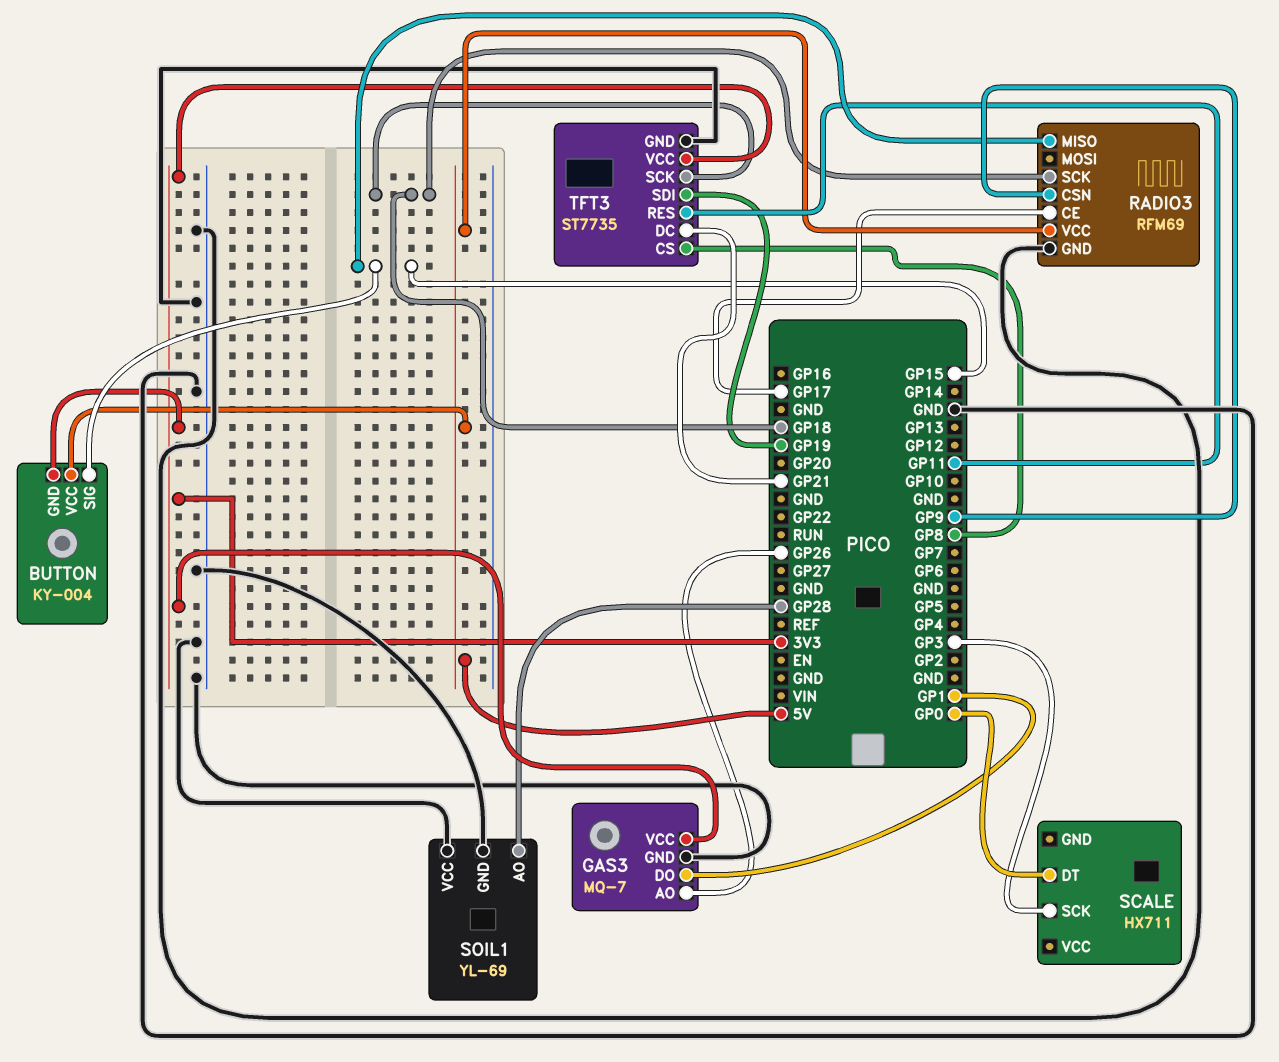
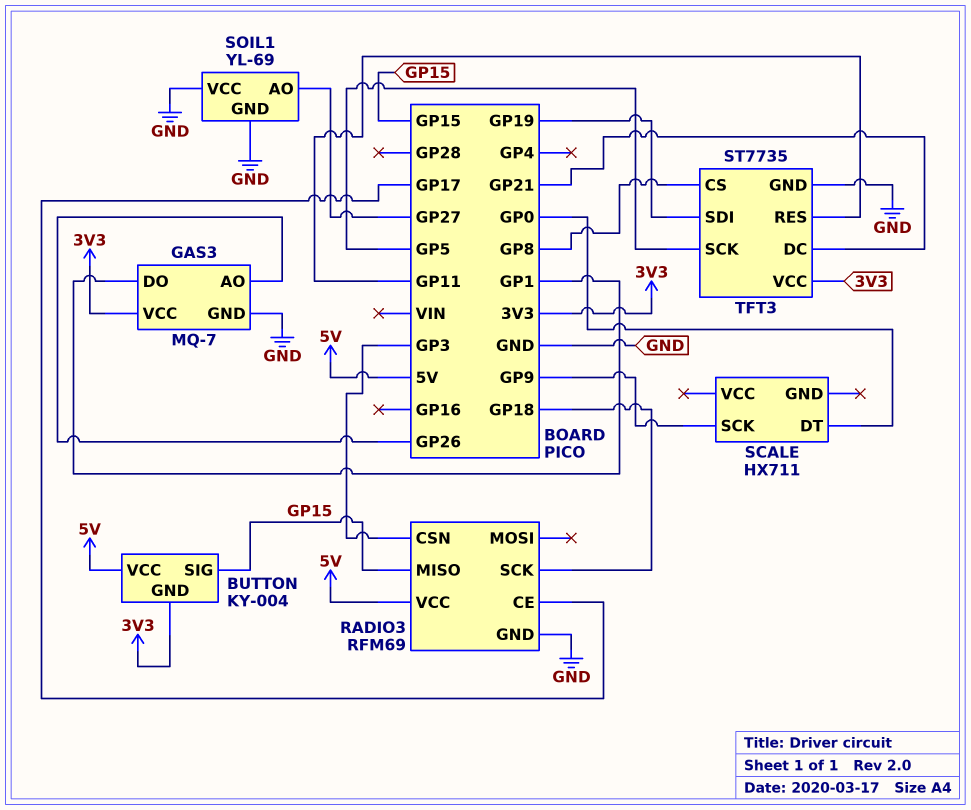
RADIO3 pin CSN: GP9 -> GP3
SCALE pin SCK: GP3 -> GP9
SOIL1 pin AO: GP28 -> GP27
TFT3 pin SCK: GP18 -> GP5

